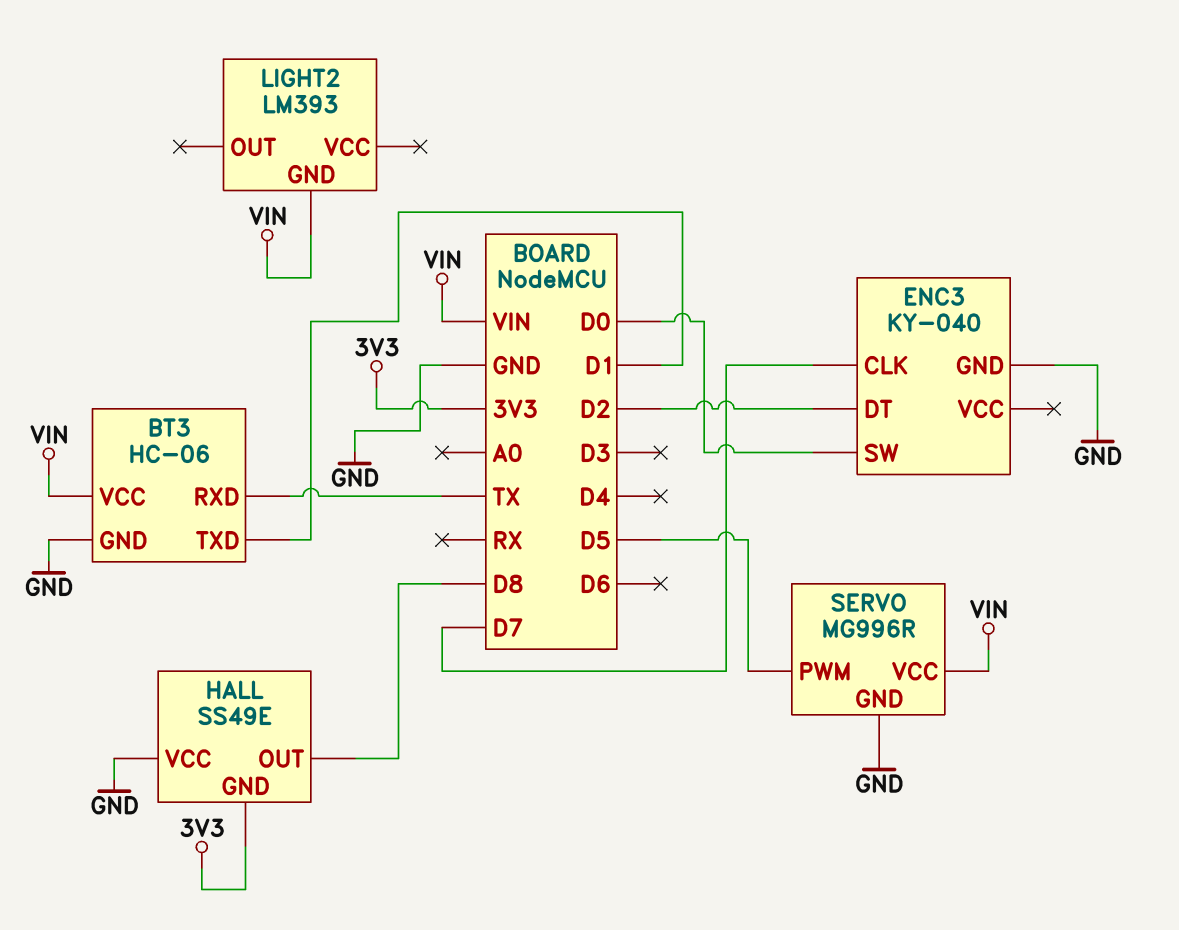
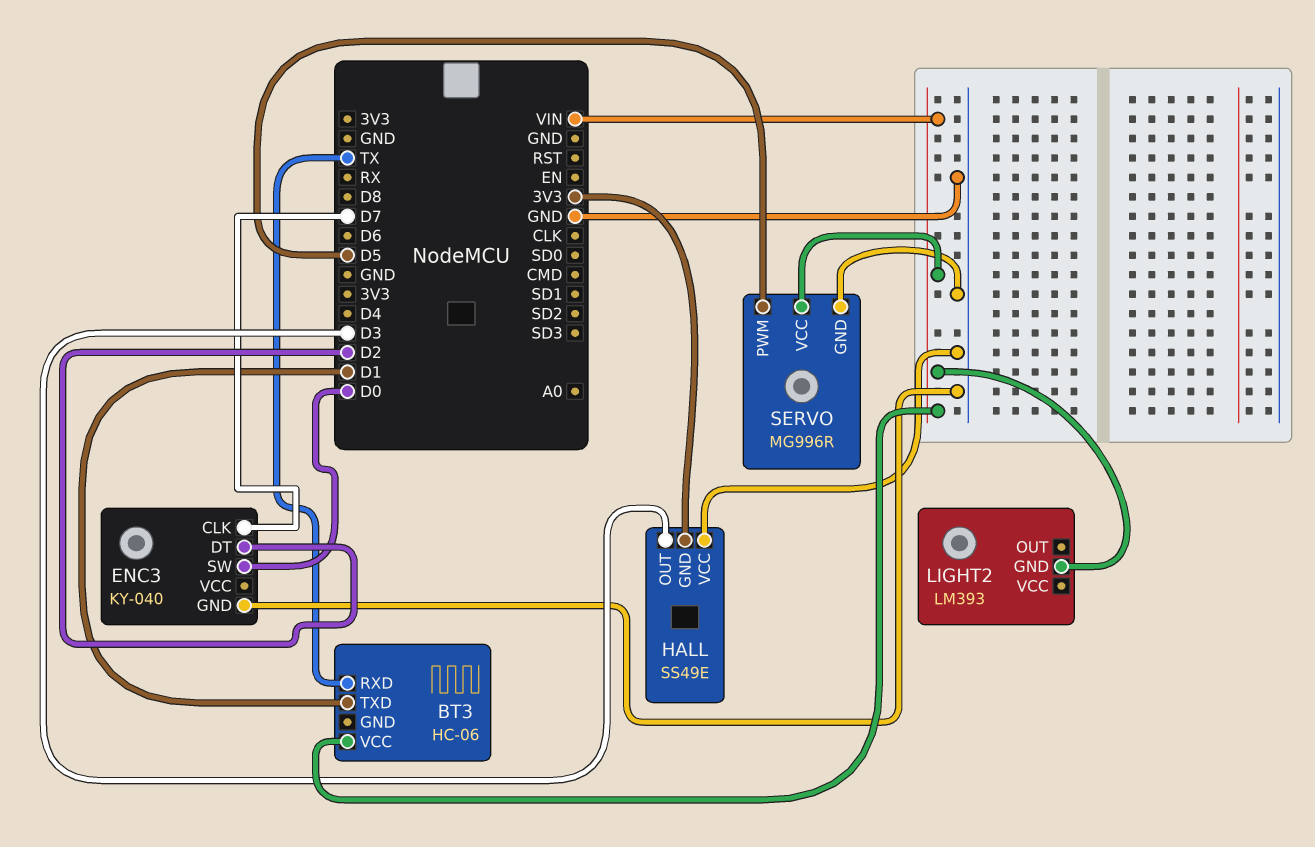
BT3 pin GND: GND -> none
HALL pin OUT: D8 -> D3

